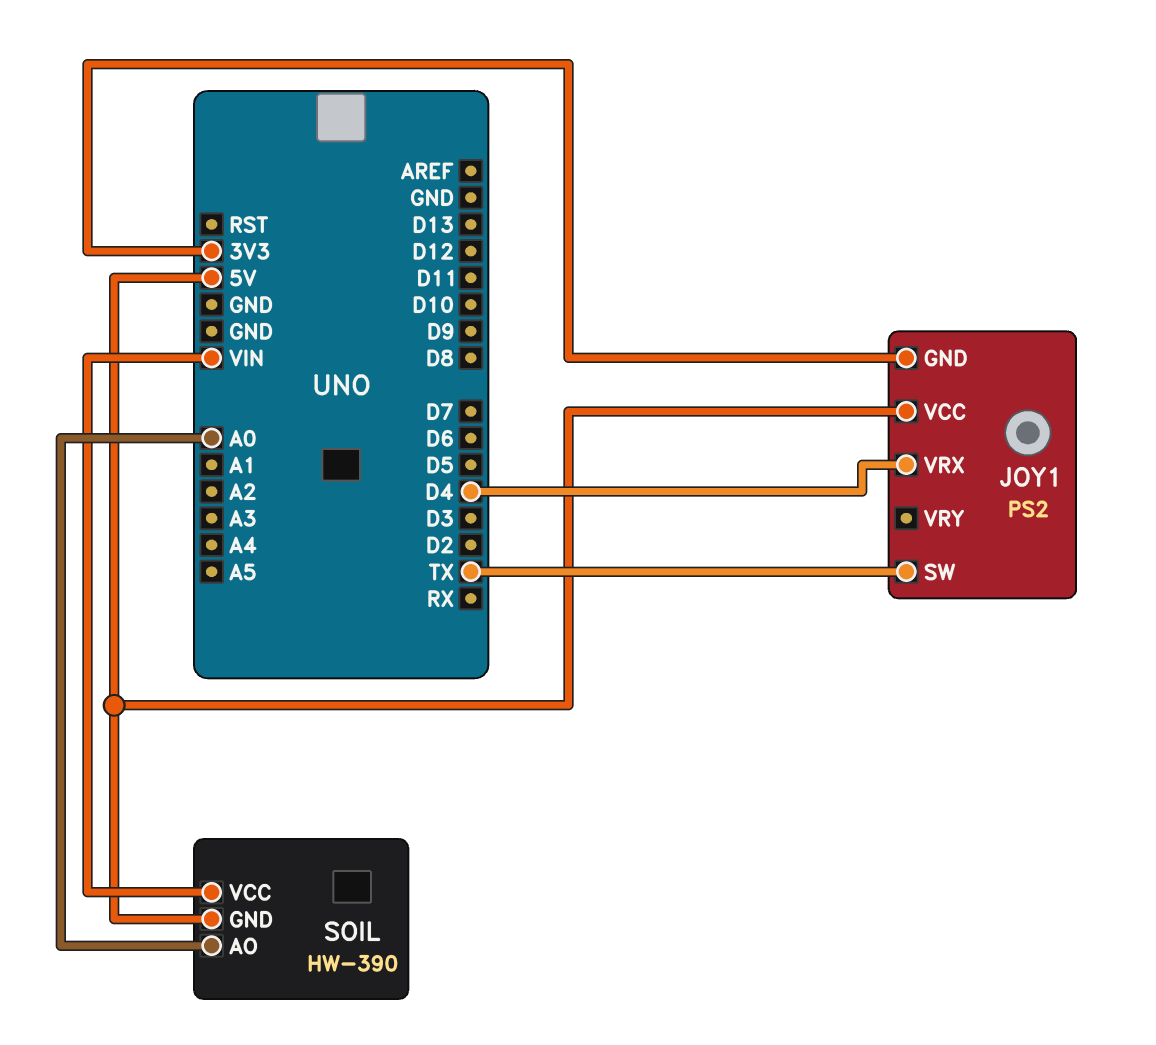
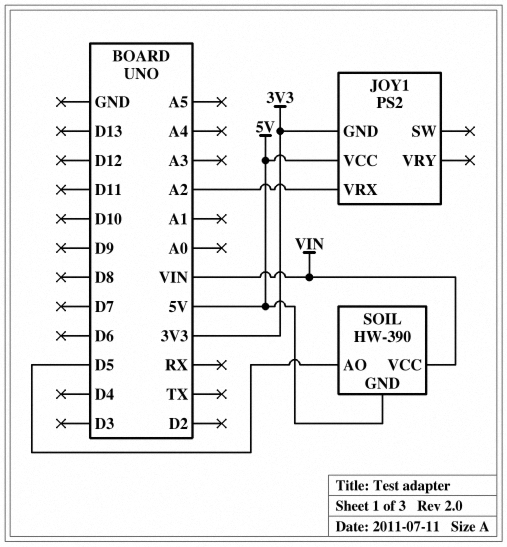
JOY1 pin SW: TX -> none
JOY1 pin VRX: D4 -> A2
SOIL pin AO: A0 -> D5

